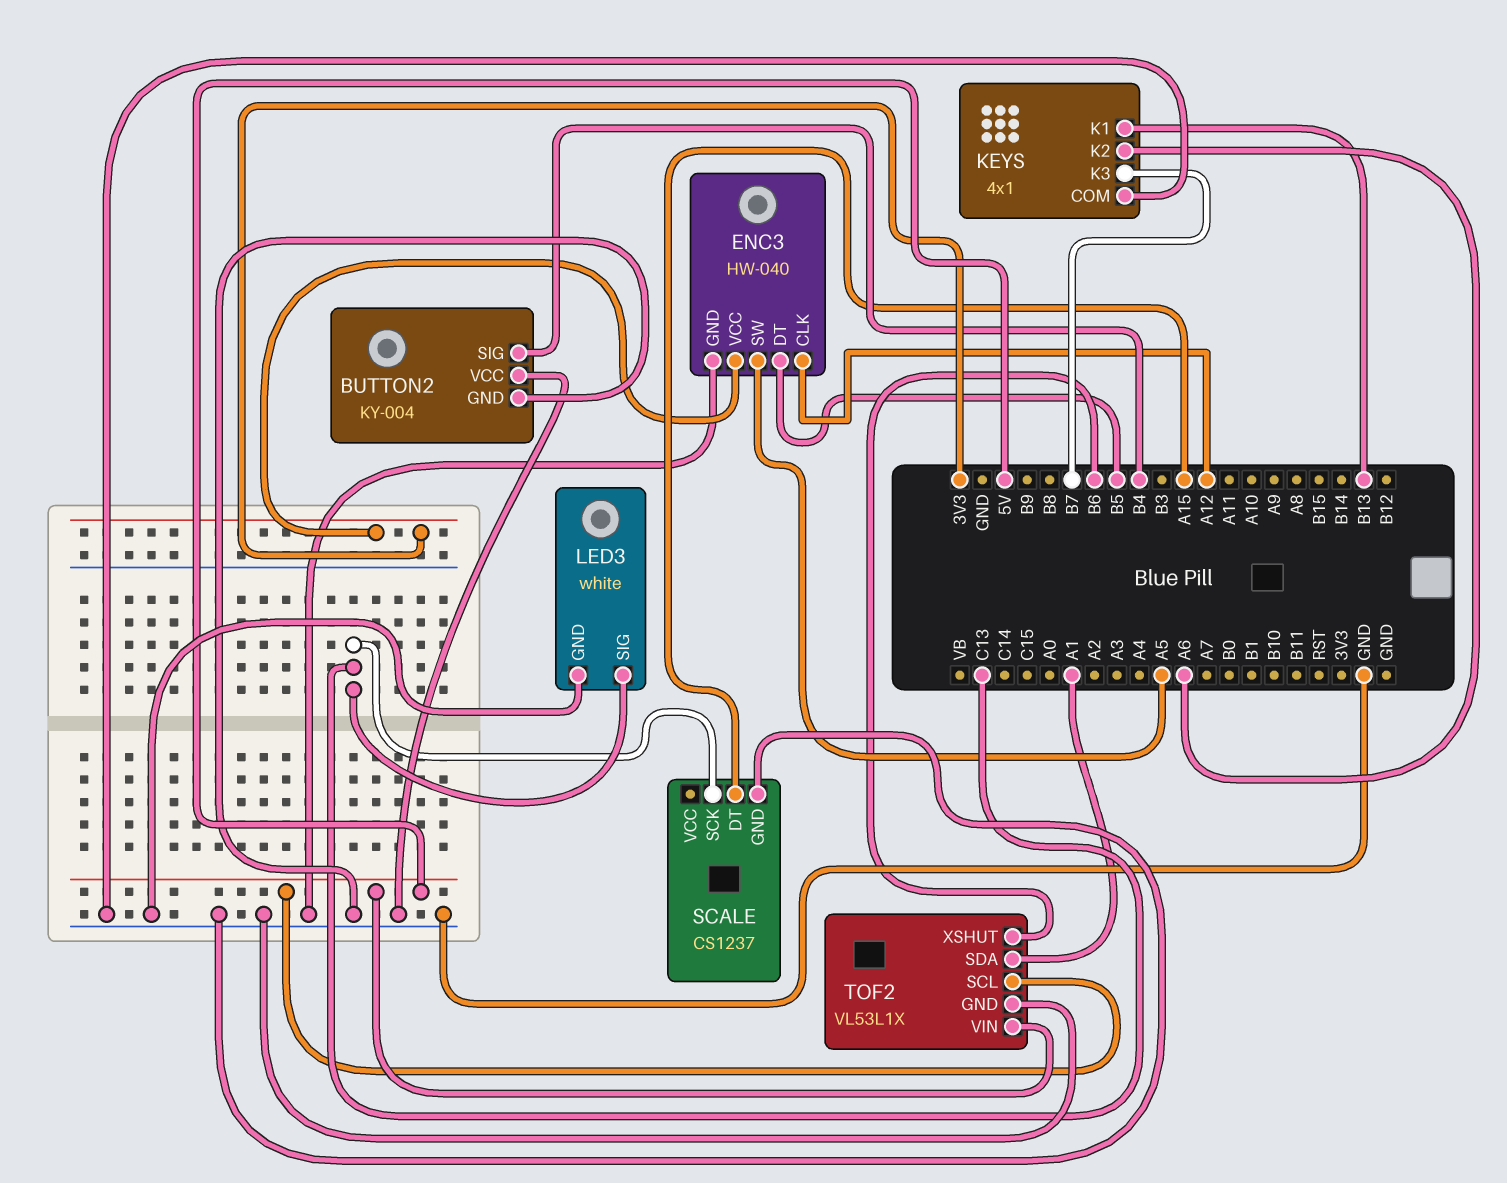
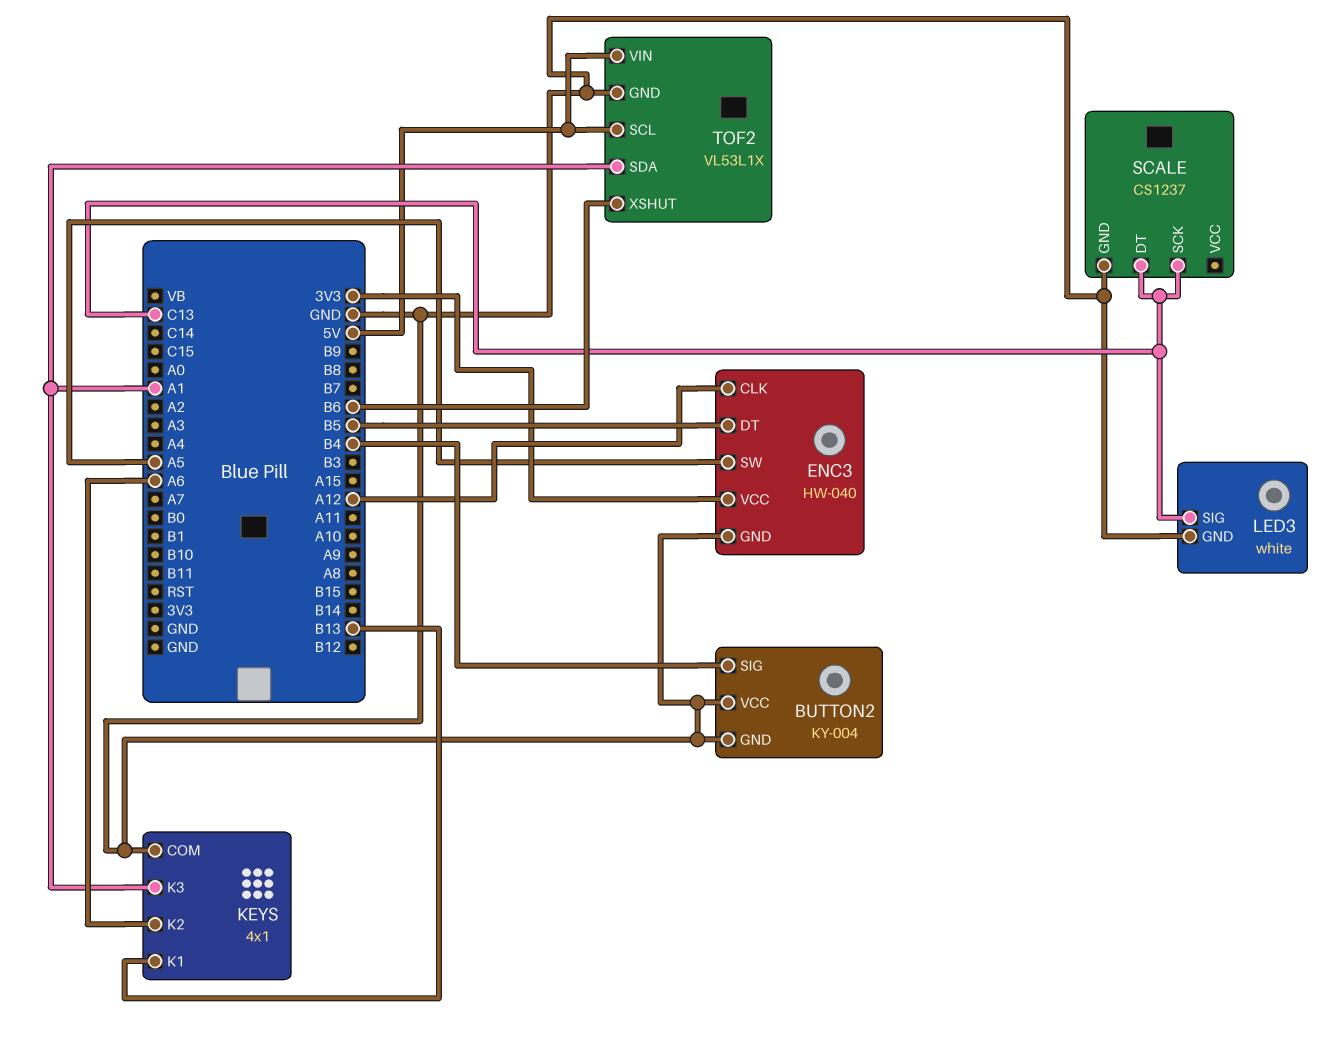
KEYS pin K3: B7 -> A1
SCALE pin DT: A15 -> C13

